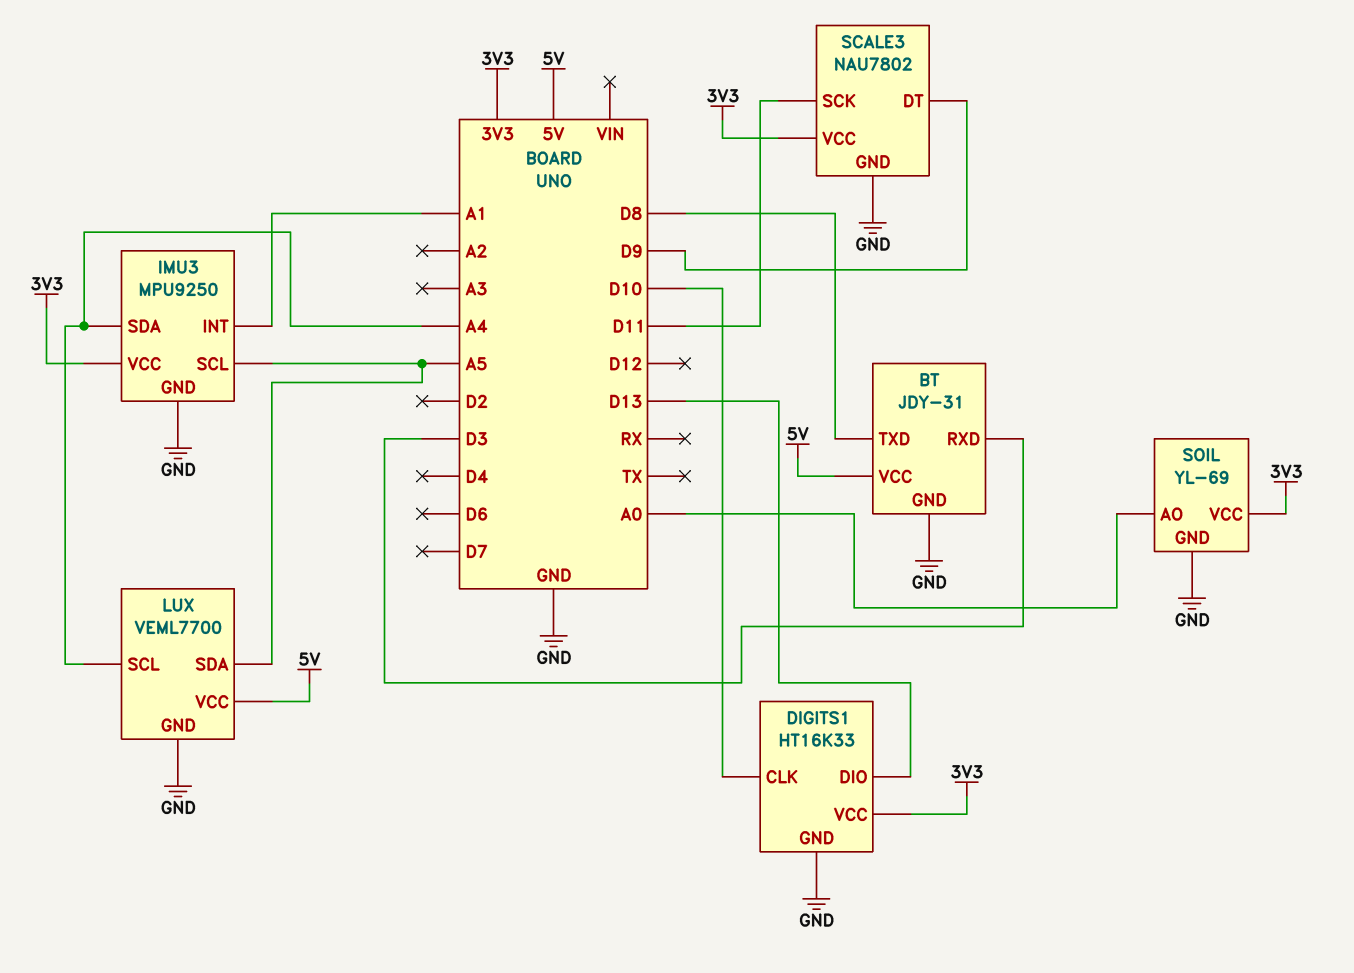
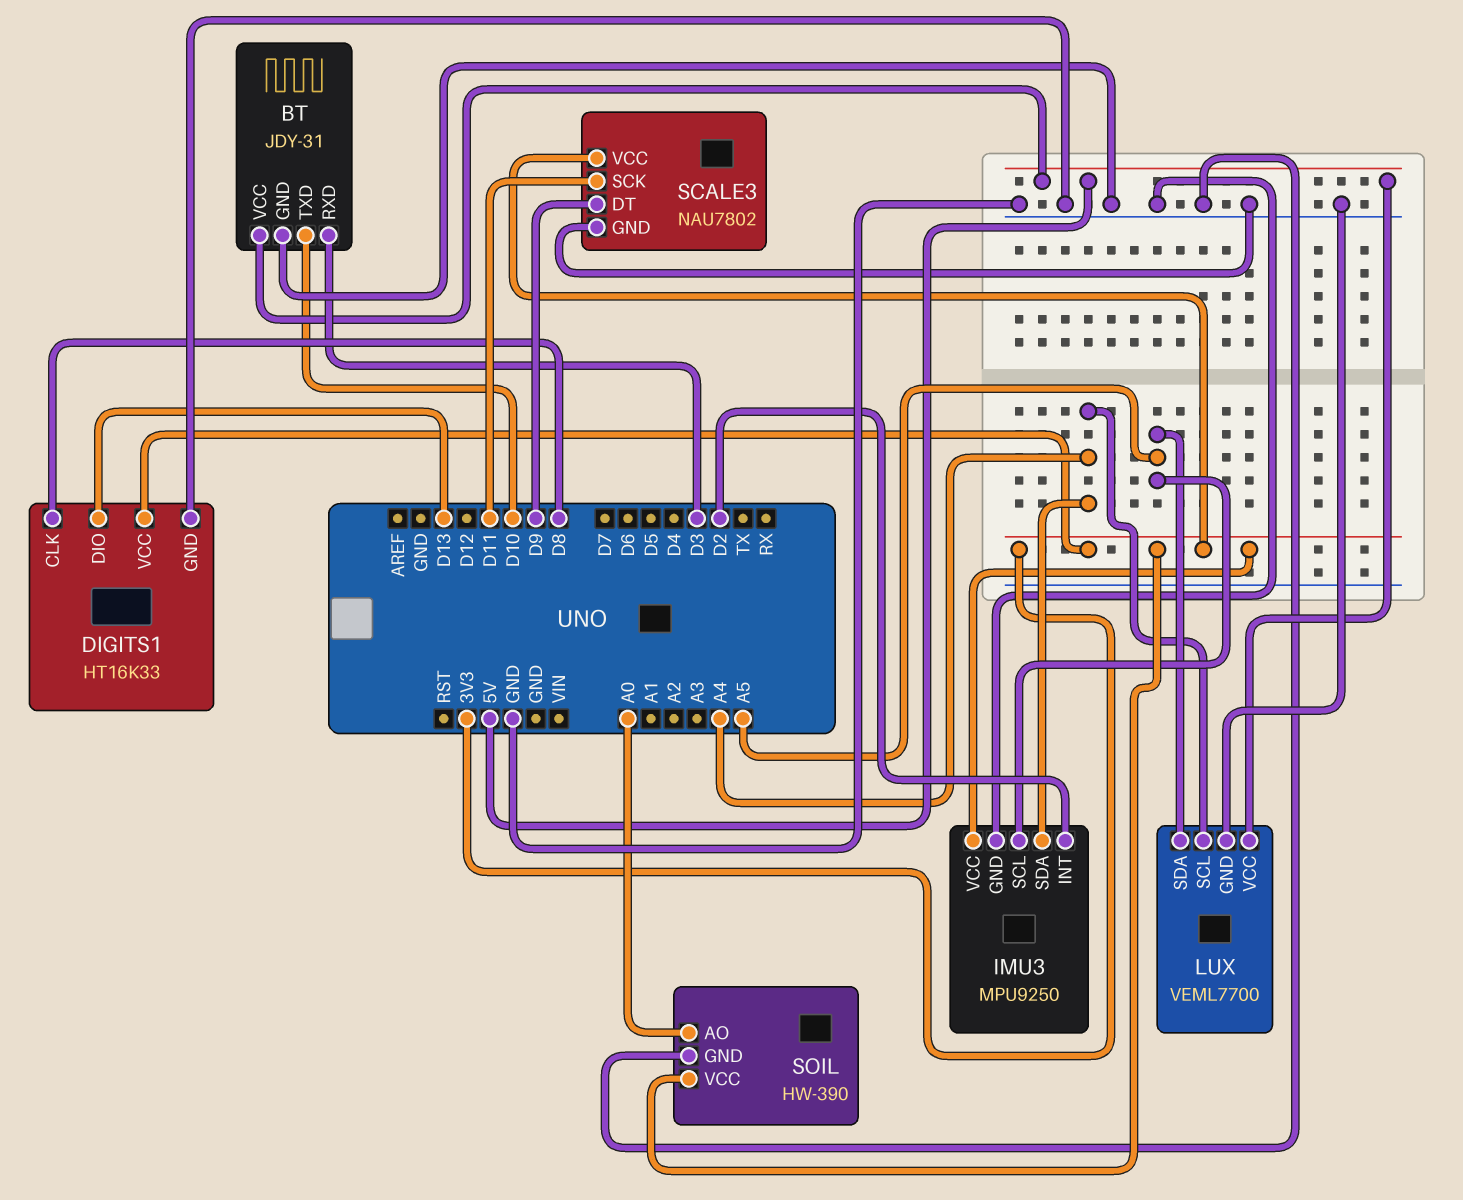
BT pin TXD: D8 -> D10
DIGITS1 pin CLK: D10 -> D8
IMU3 pin INT: A1 -> D2
SOIL: YL-69 -> HW-390

